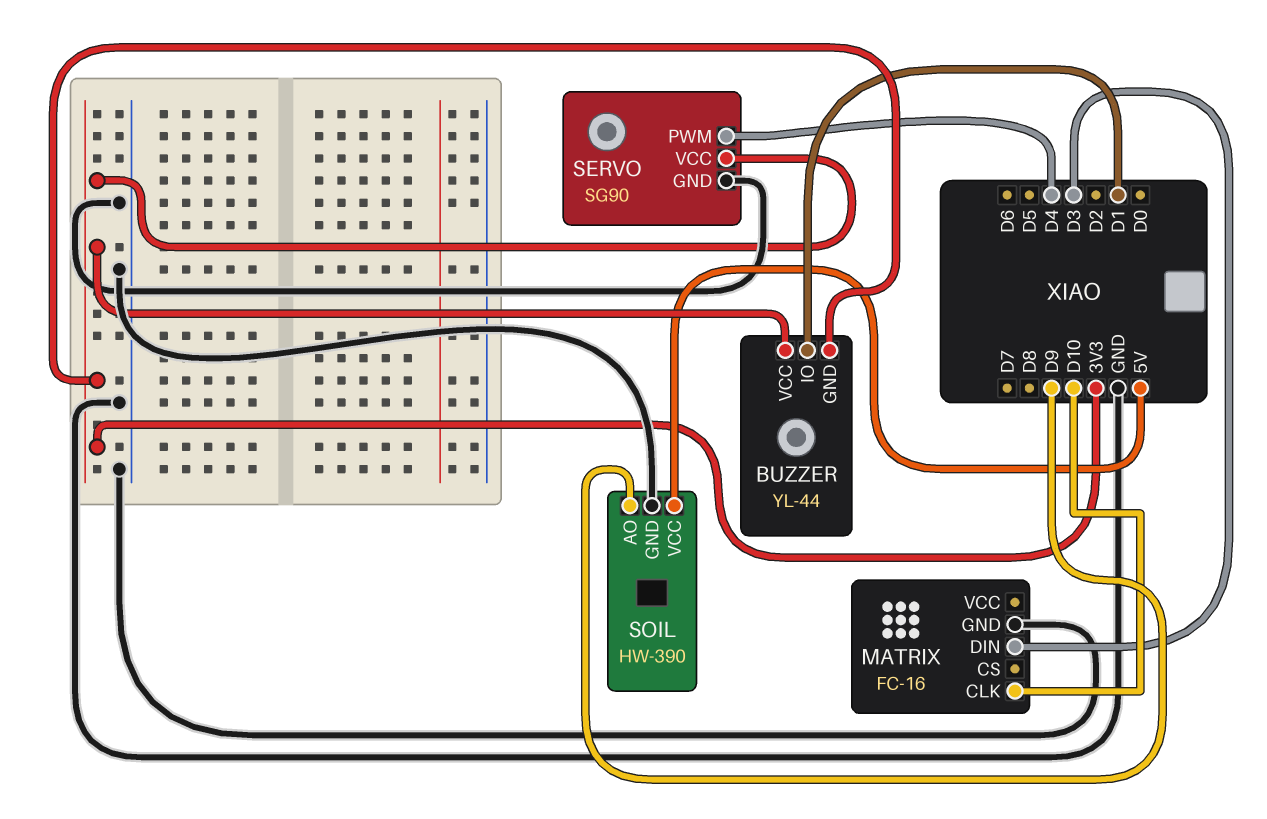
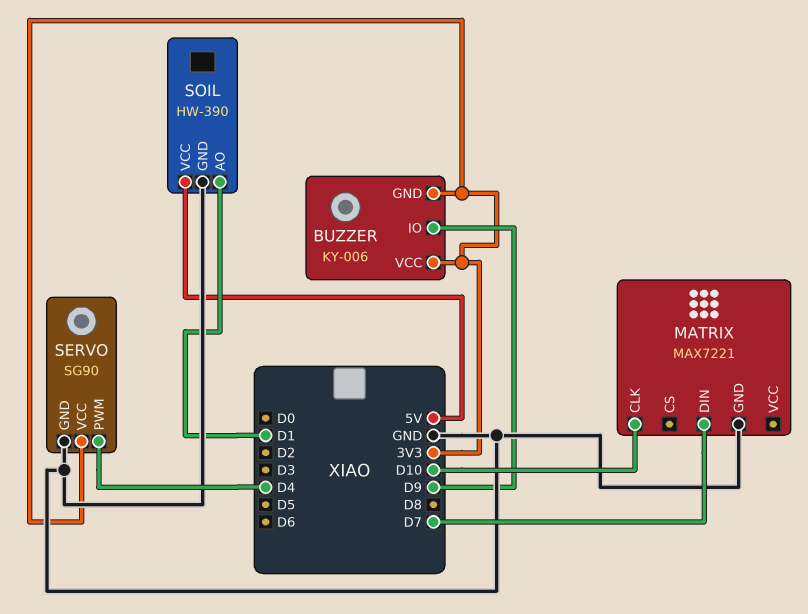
BUZZER: YL-44 -> KY-006
BUZZER pin IO: D1 -> D9
MATRIX: FC-16 -> MAX7221
MATRIX pin DIN: D3 -> D7
SOIL pin AO: D9 -> D1

